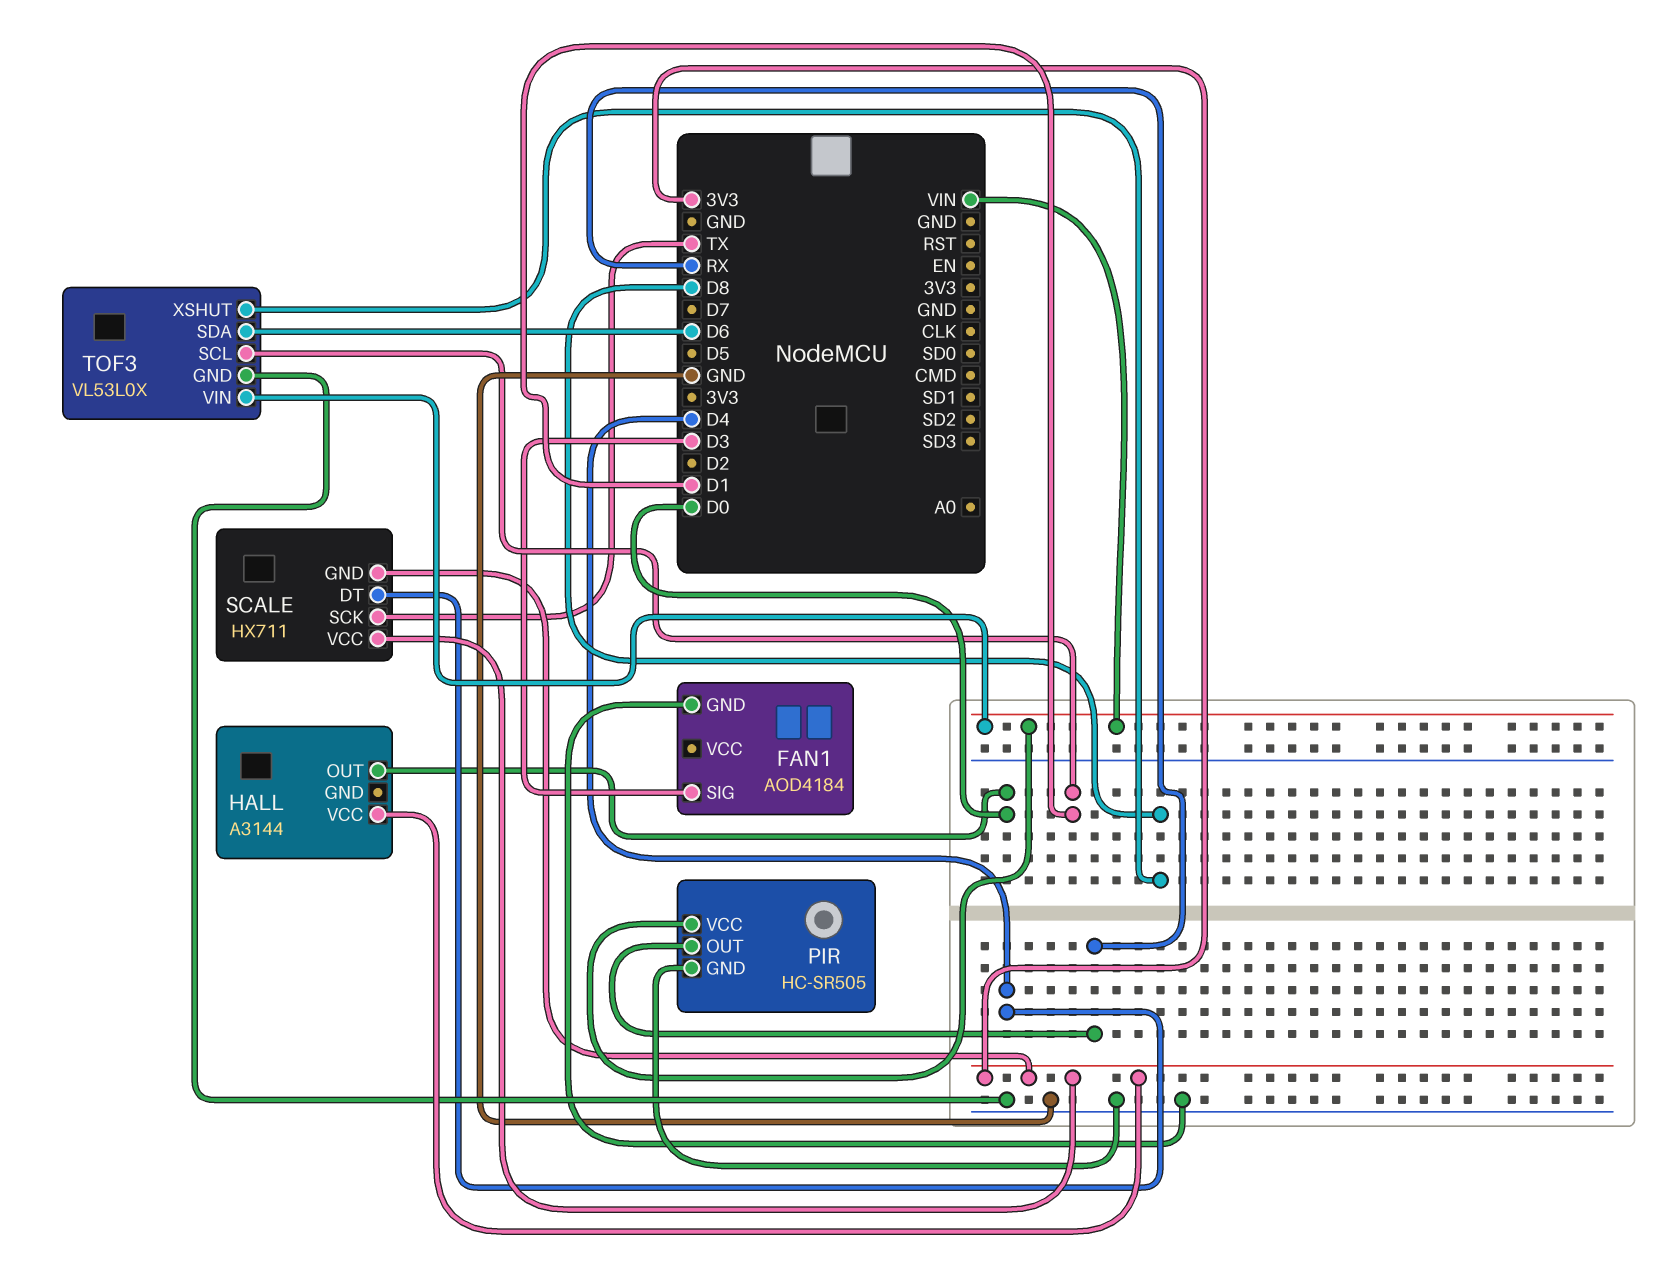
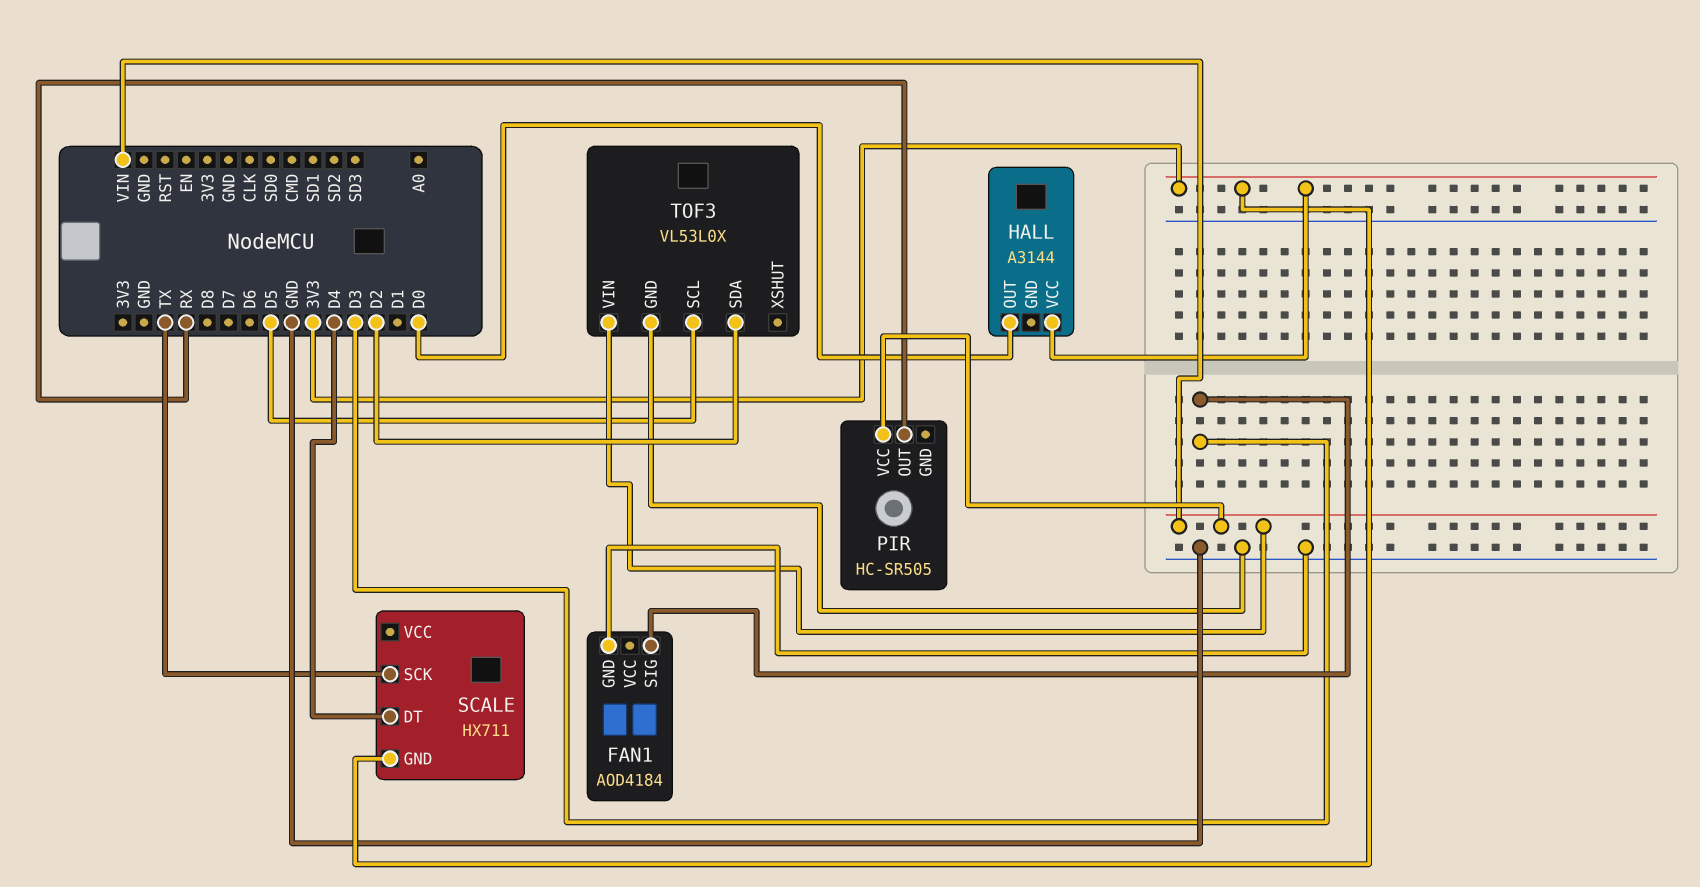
PIR pin GND: GND -> none
SCALE pin VCC: 3V3 -> none
TOF3 pin SCL: D1 -> D5
TOF3 pin SDA: D6 -> D2
TOF3 pin XSHUT: D8 -> none

